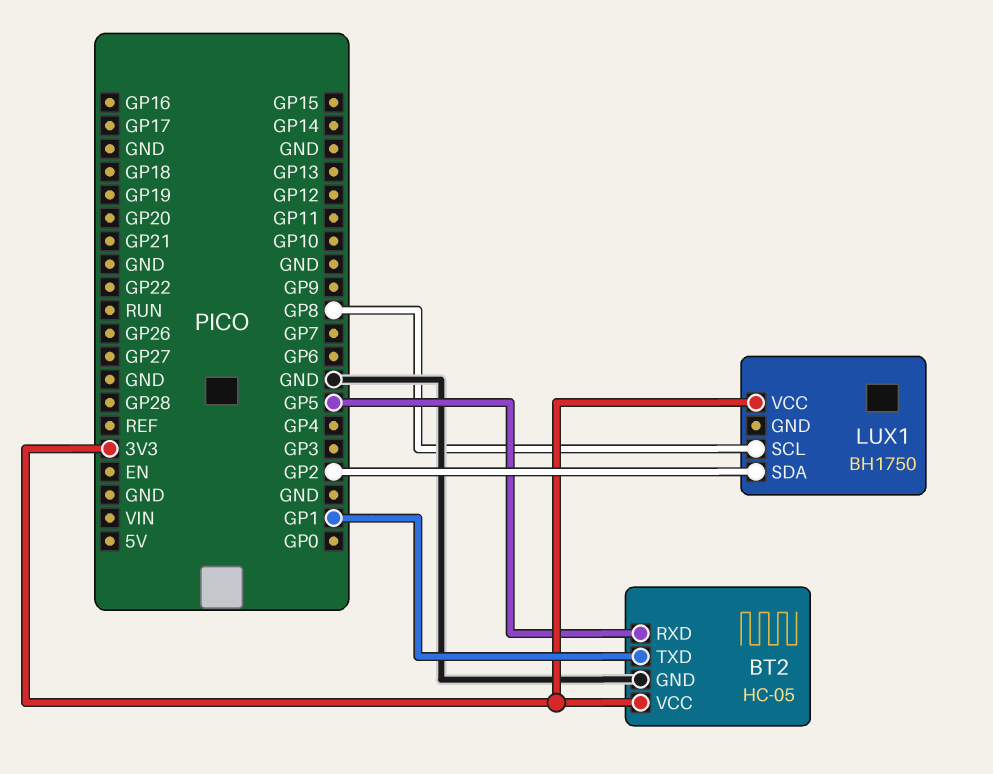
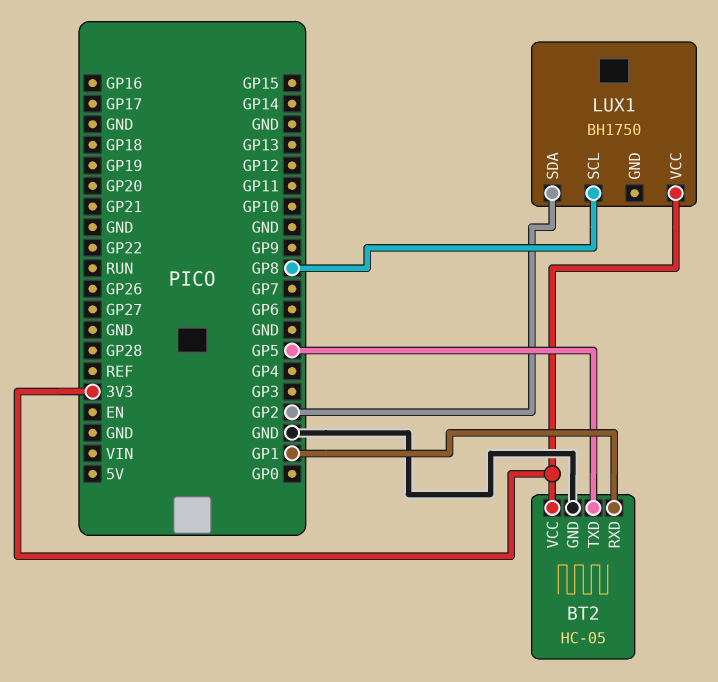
BT2 pin RXD: GP5 -> GP1
BT2 pin TXD: GP1 -> GP5

